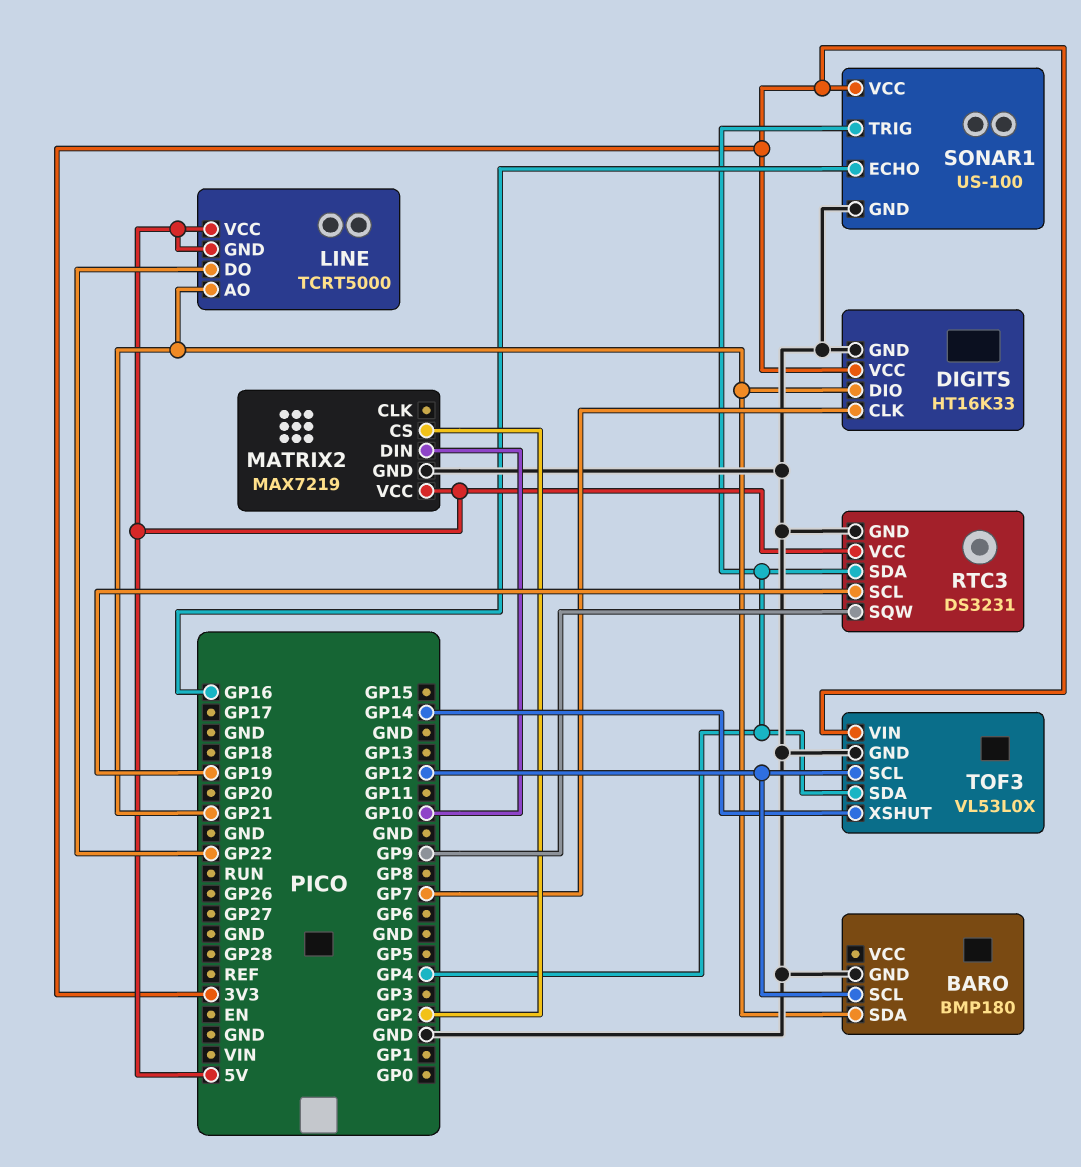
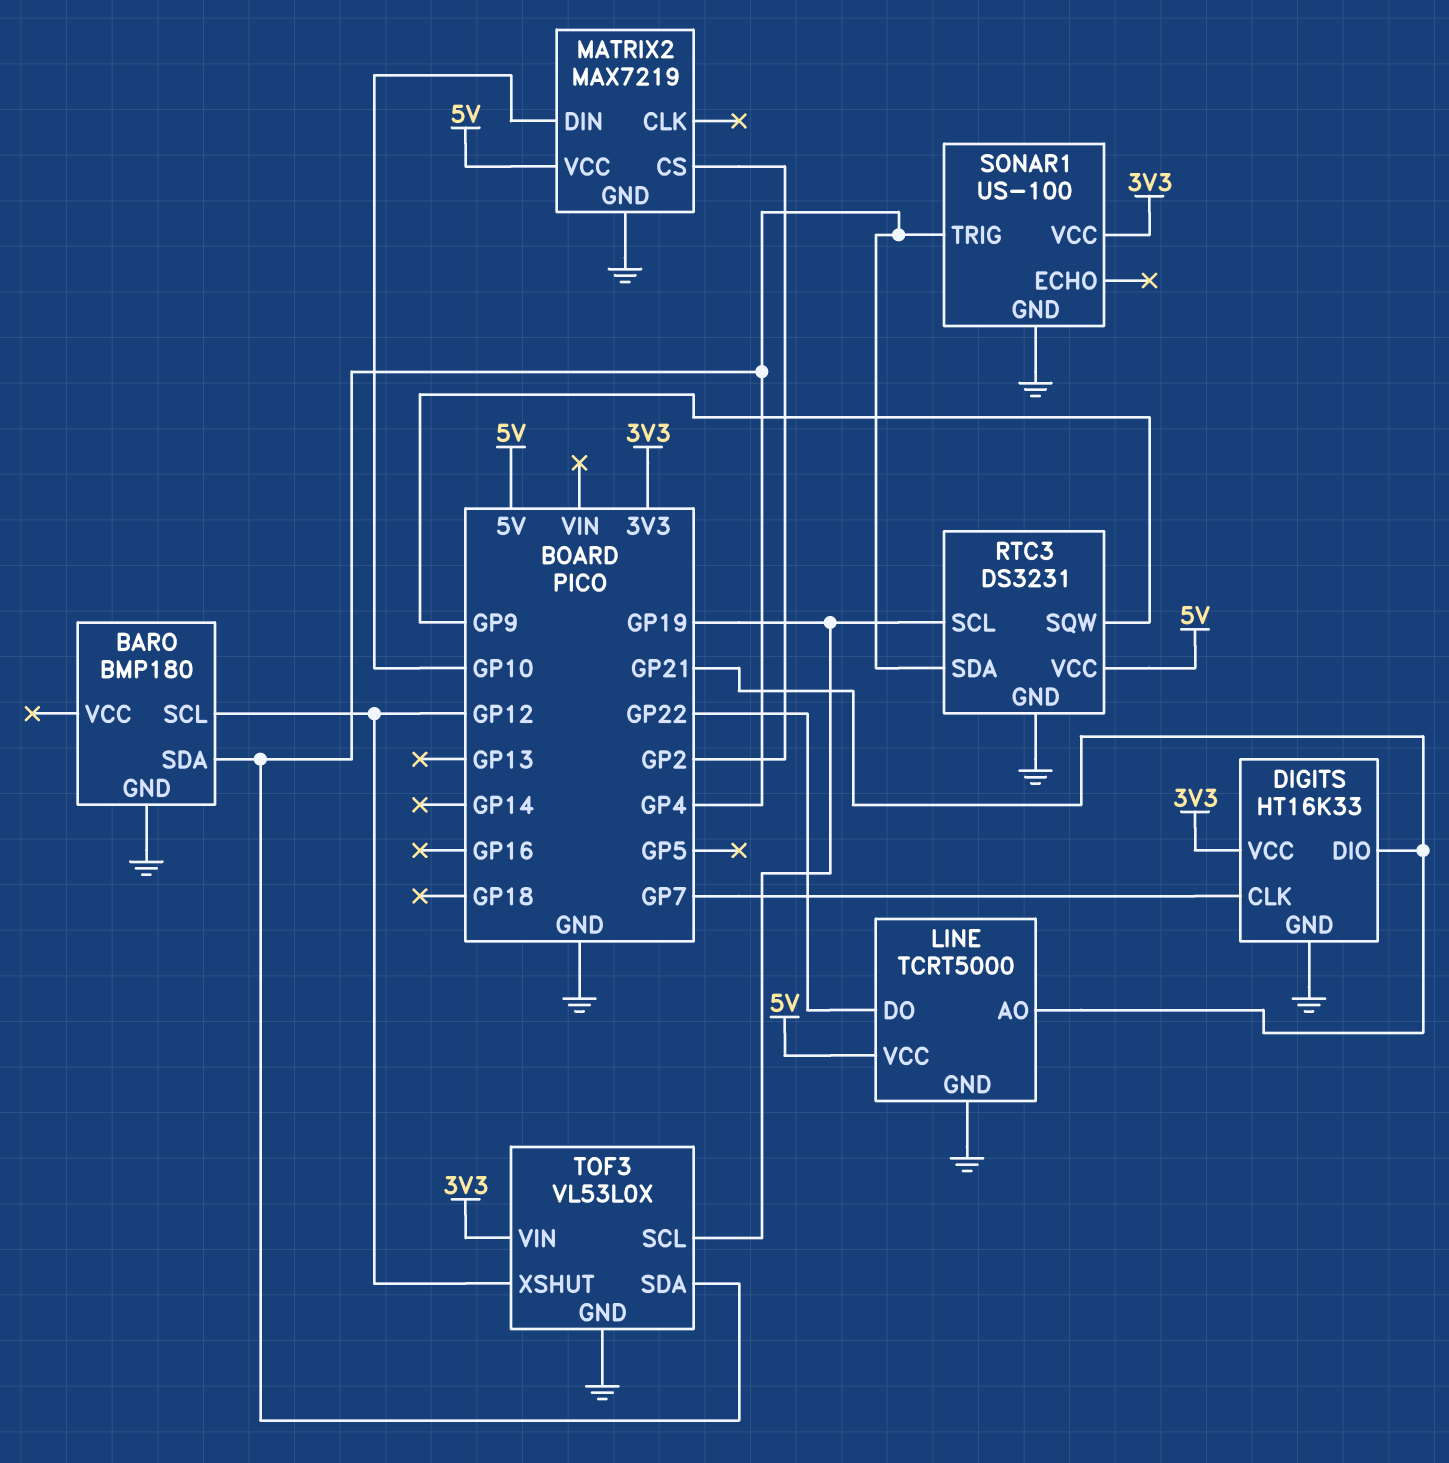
BARO pin SDA: GP21 -> GP4
LINE pin GND: 5V -> GND
SONAR1 pin ECHO: GP16 -> none
TOF3 pin SCL: GP12 -> GP19
TOF3 pin XSHUT: GP14 -> GP12

